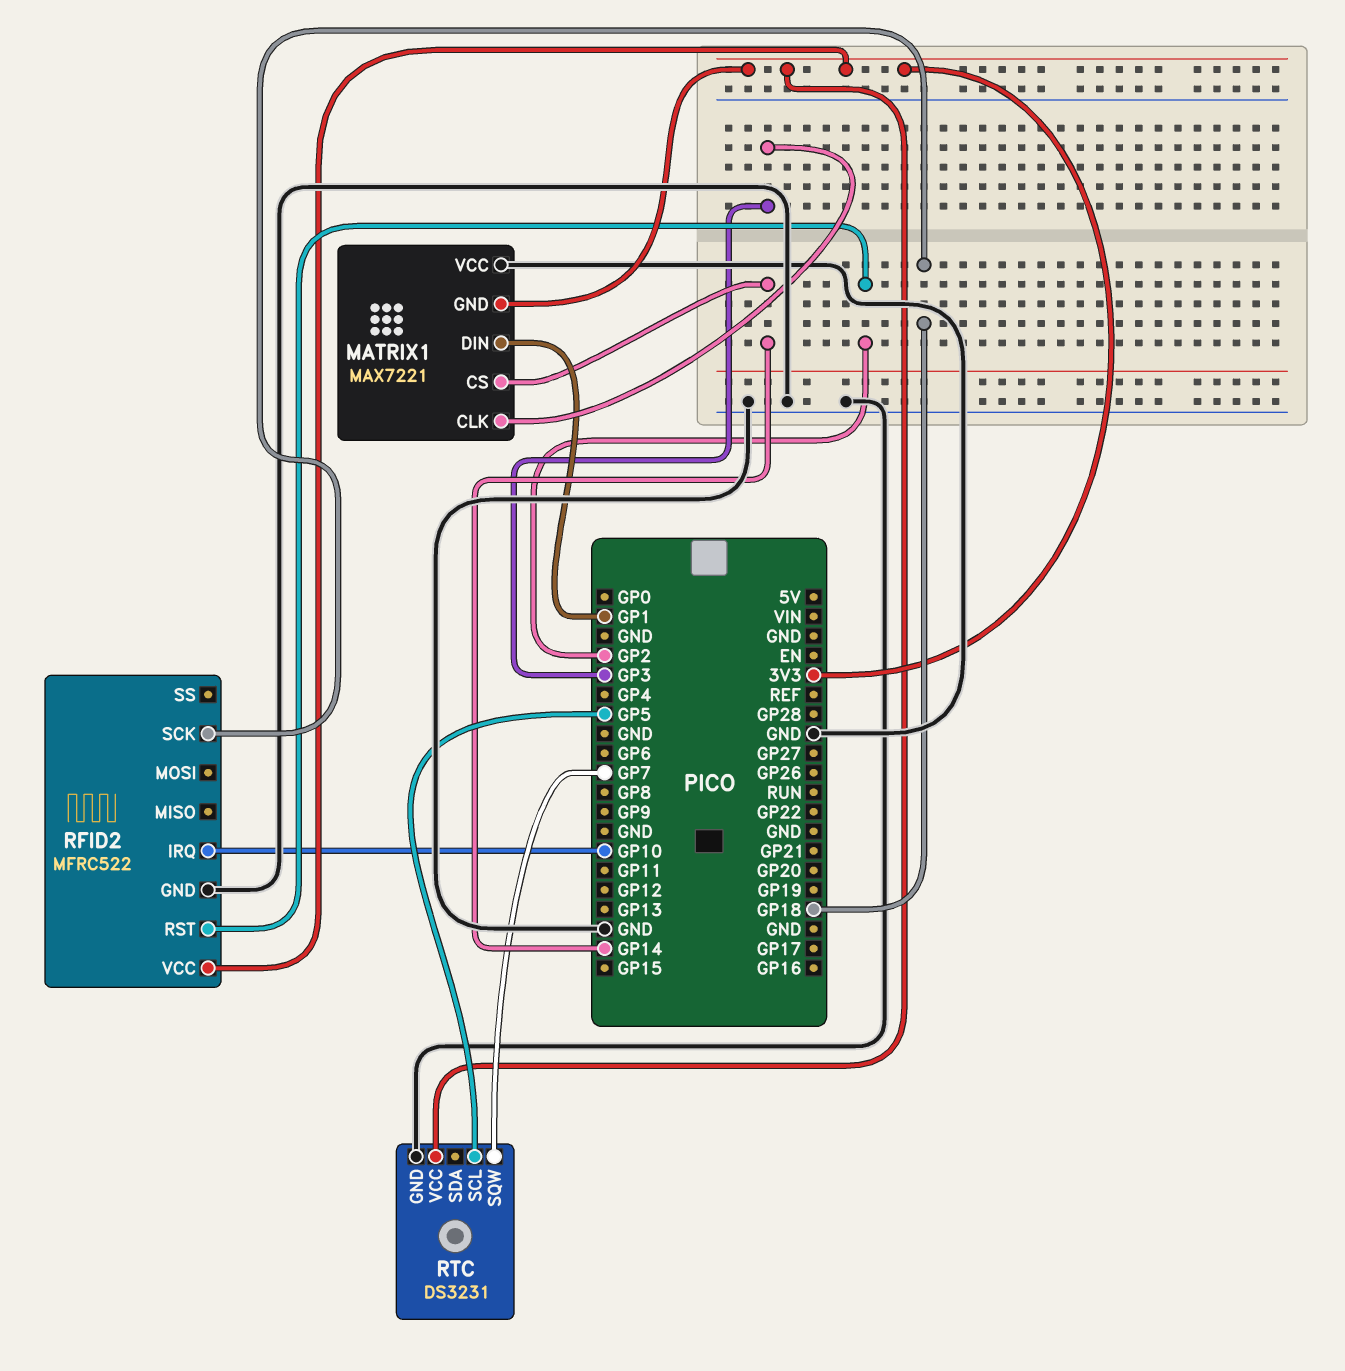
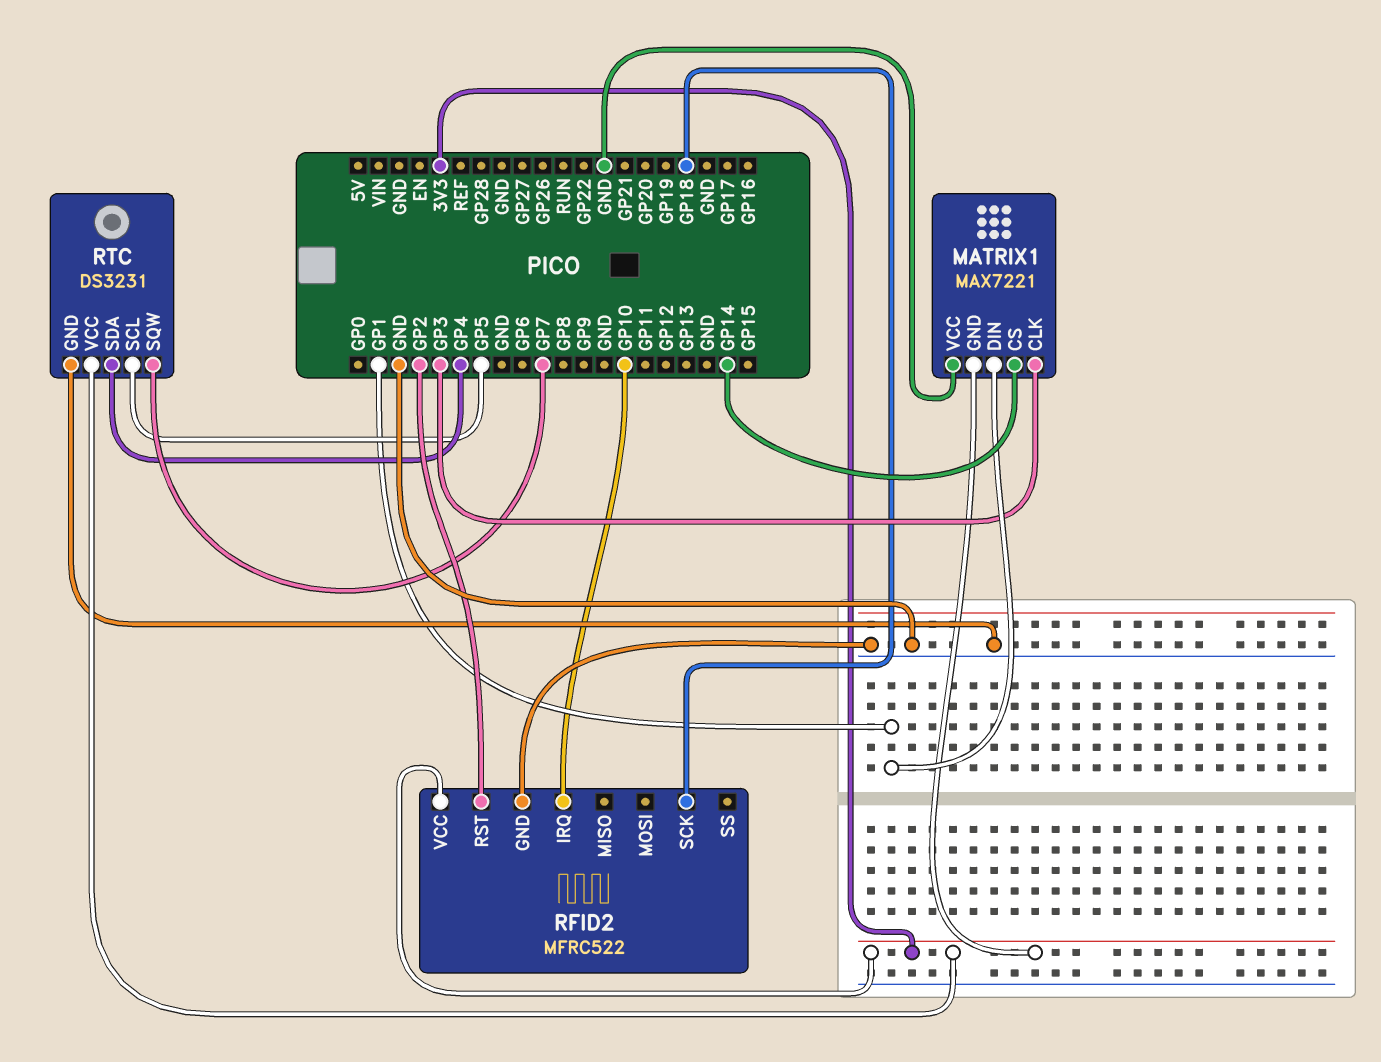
RTC pin SDA: none -> GP4

